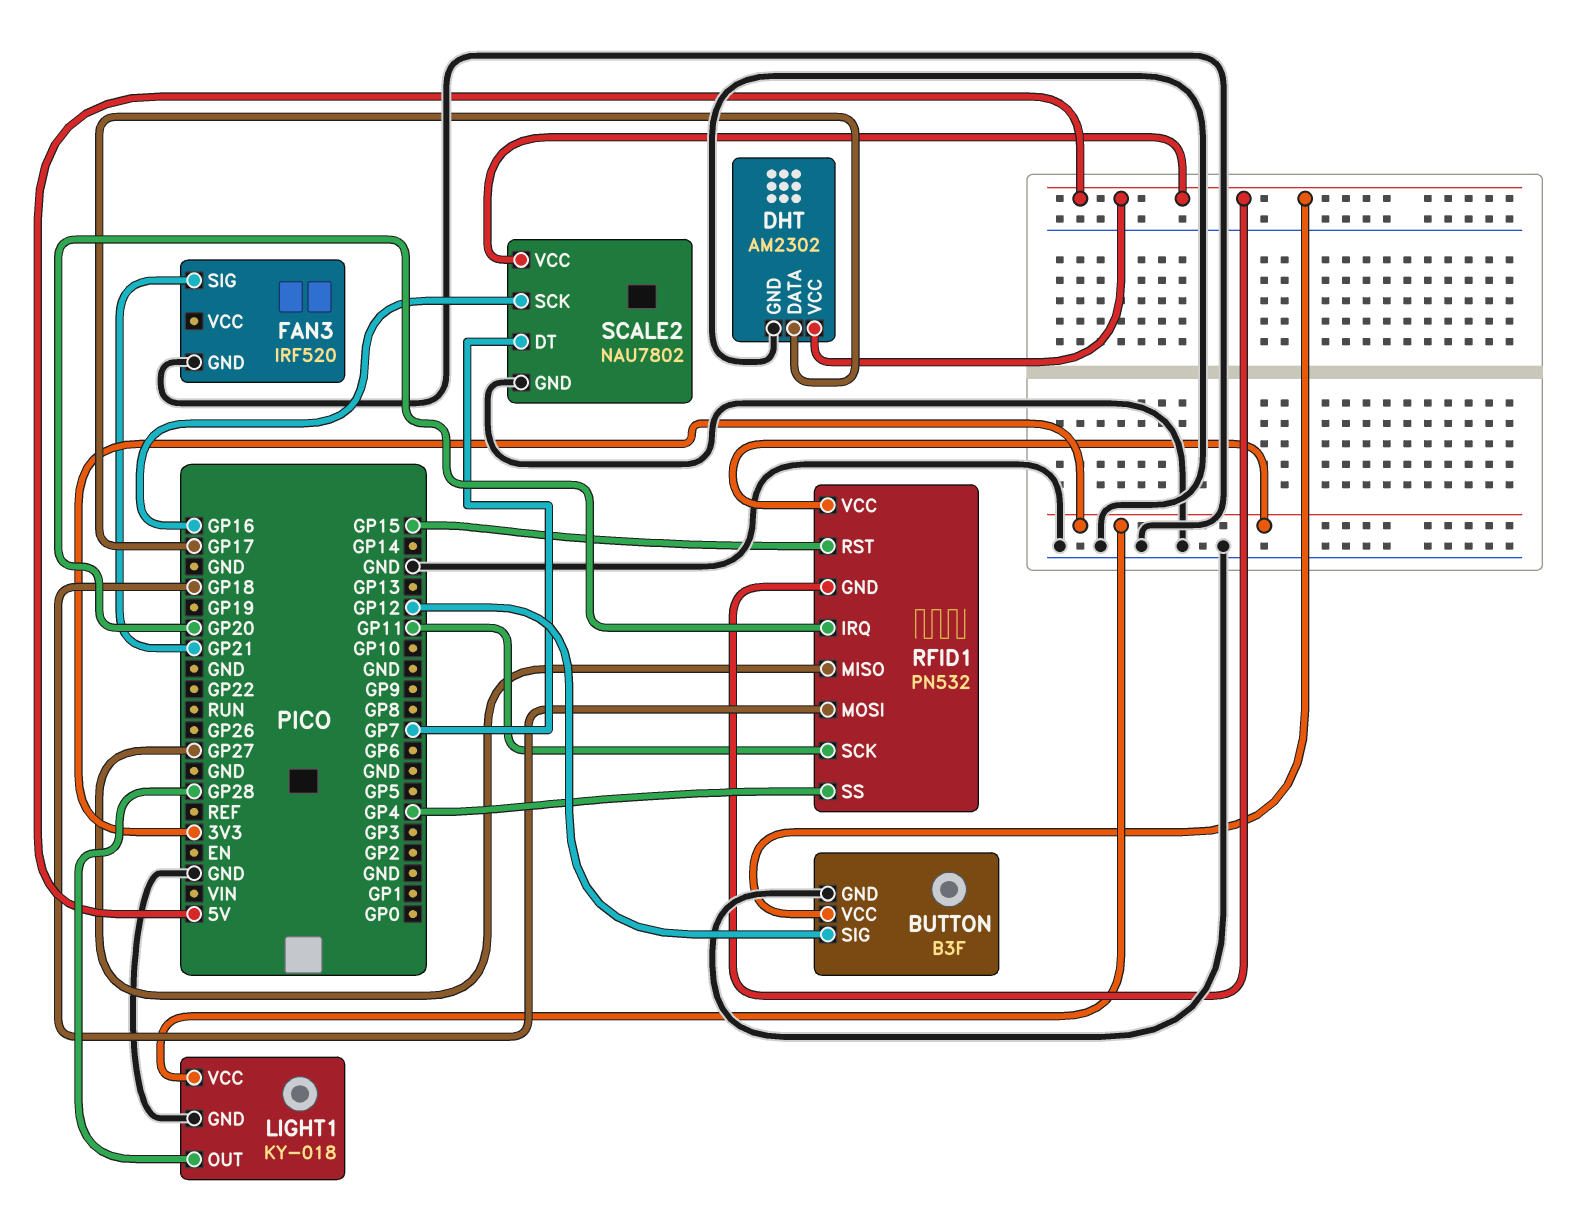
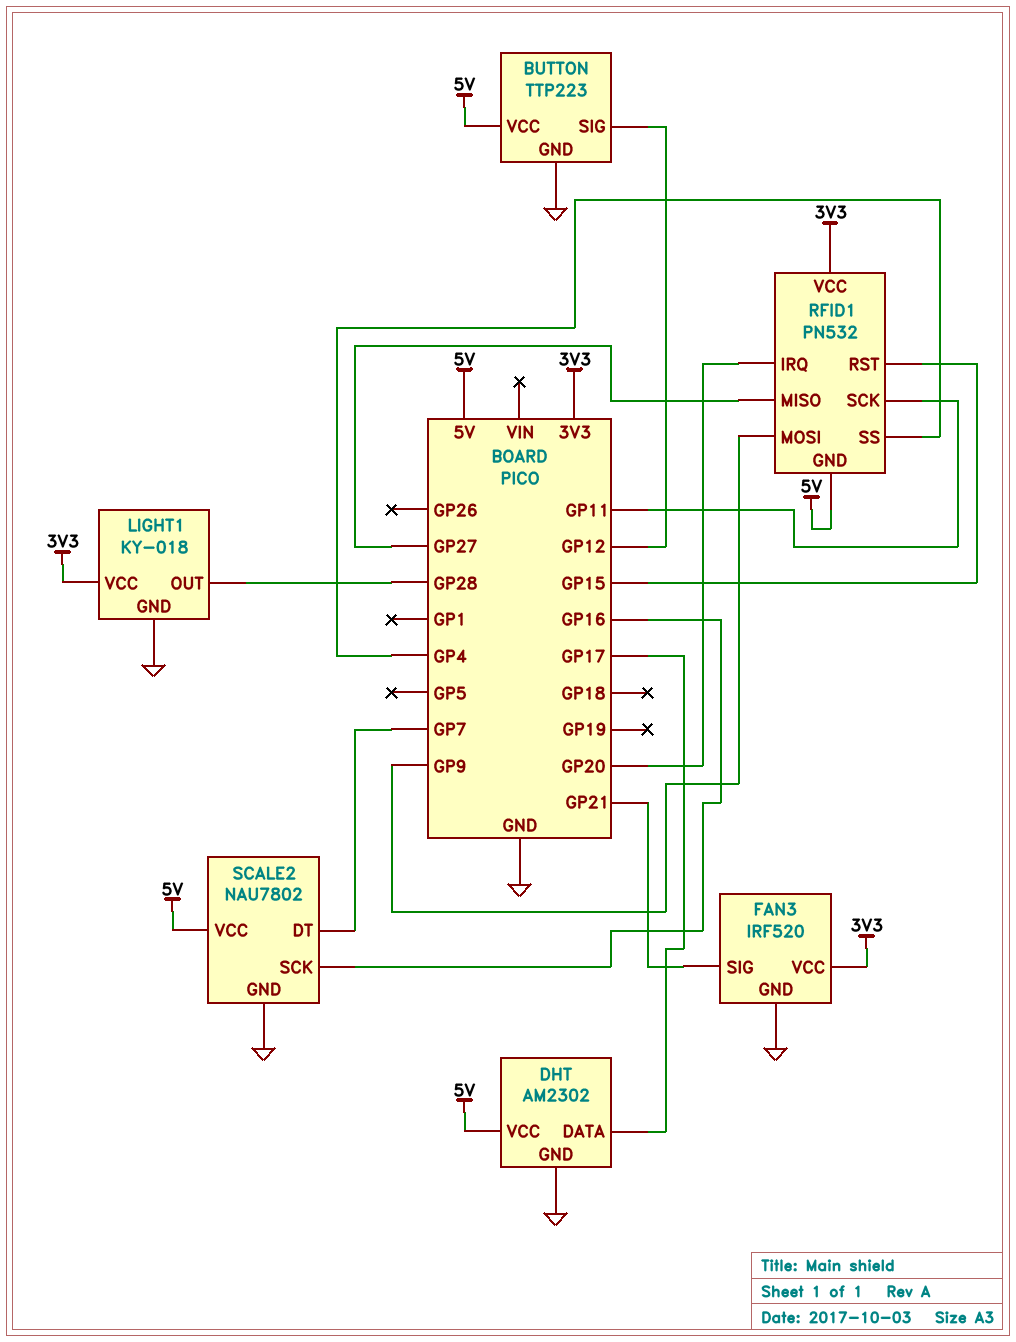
BUTTON: B3F -> TTP223
FAN3 pin VCC: none -> 3V3
RFID1 pin MOSI: GP18 -> GP9

